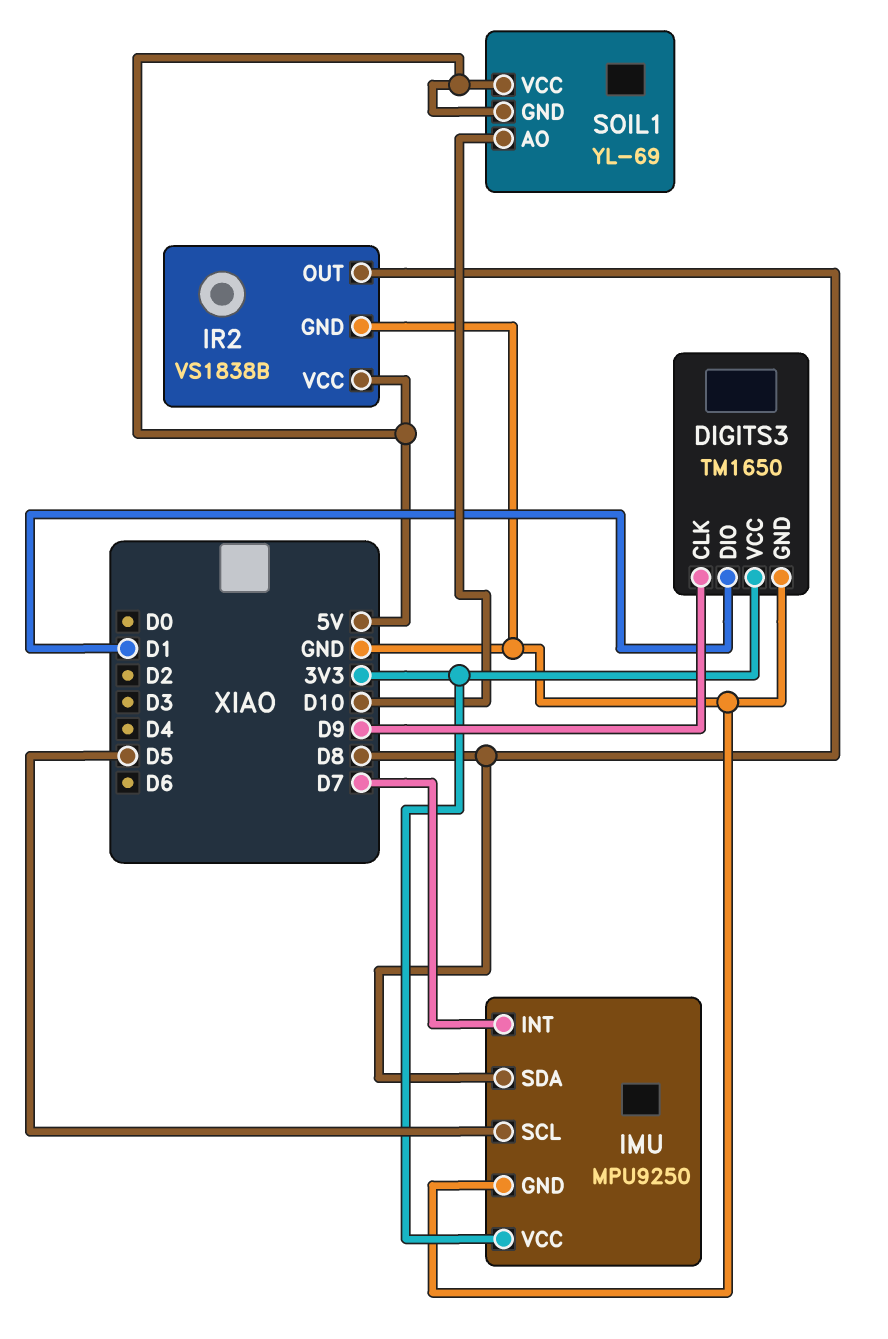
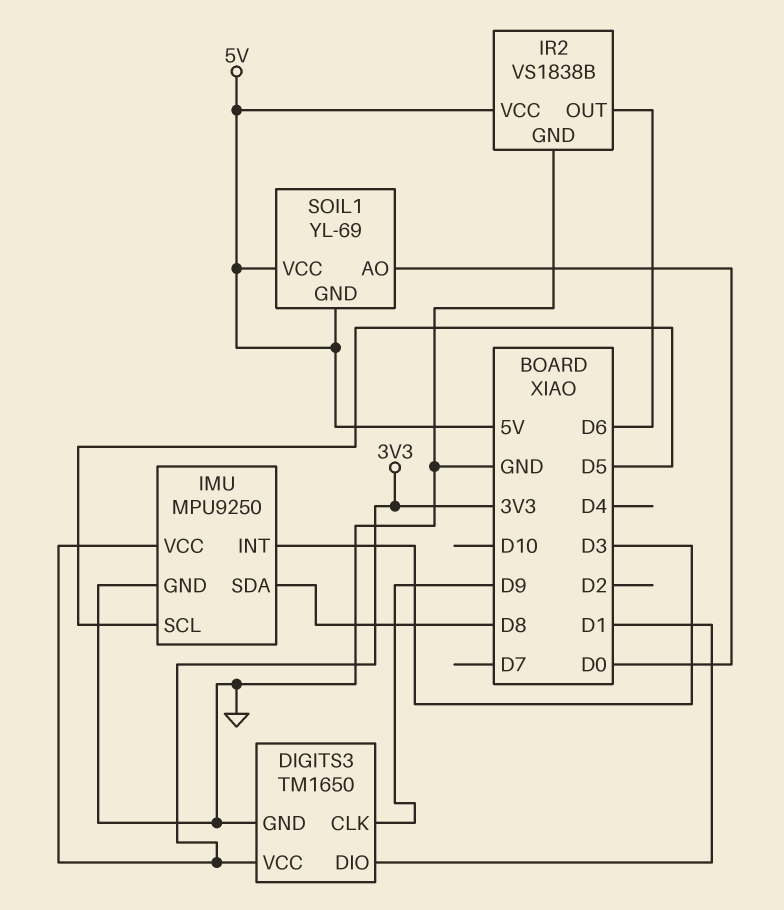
IMU pin INT: D7 -> D3
IR2 pin OUT: D8 -> D6
SOIL1 pin AO: D10 -> D0

